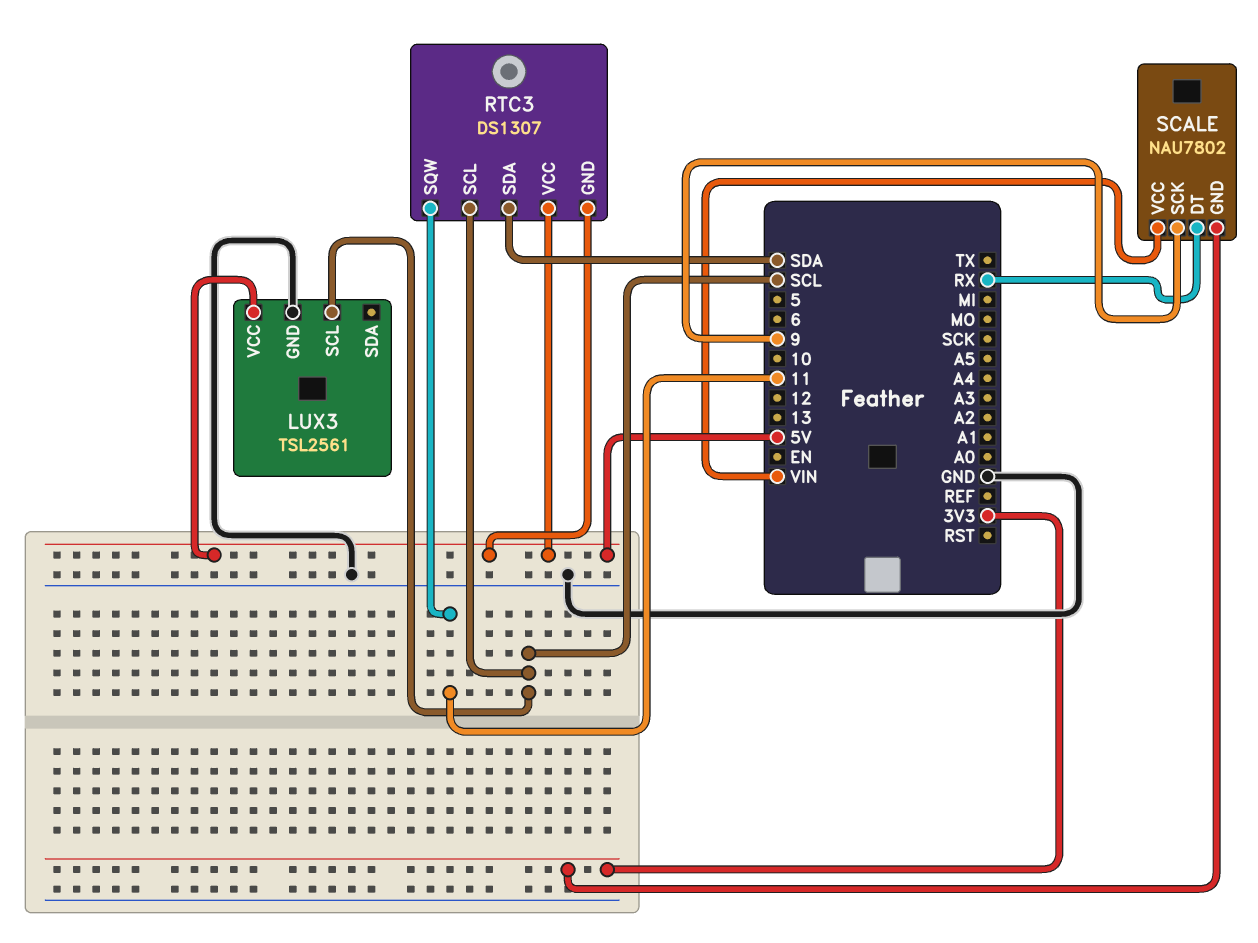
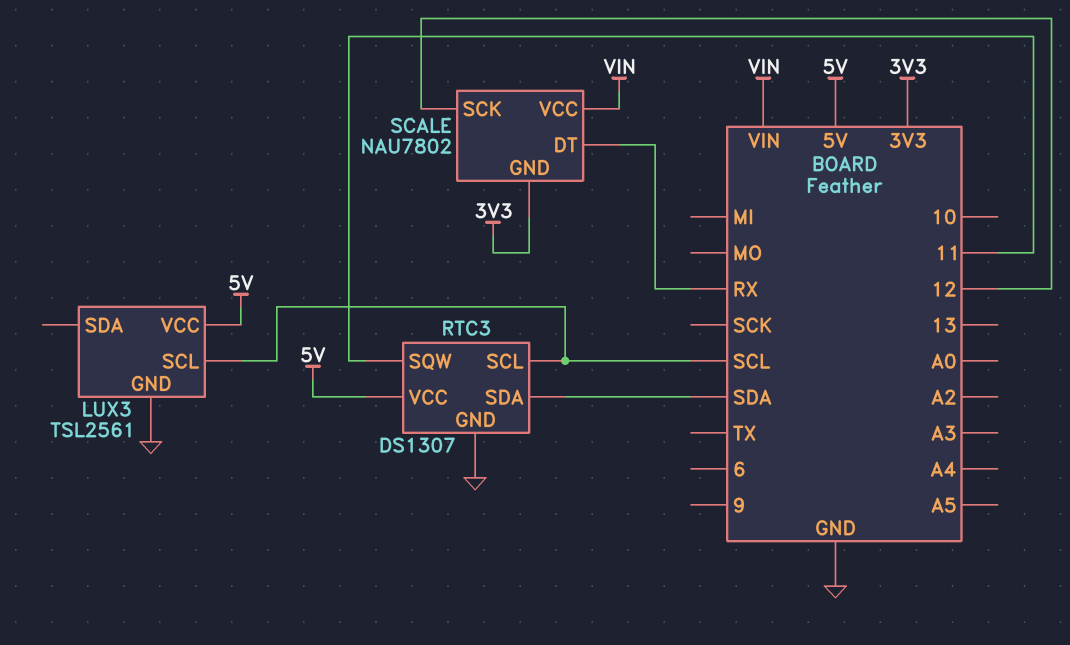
RTC3 pin GND: 5V -> GND
SCALE pin SCK: 9 -> 12

